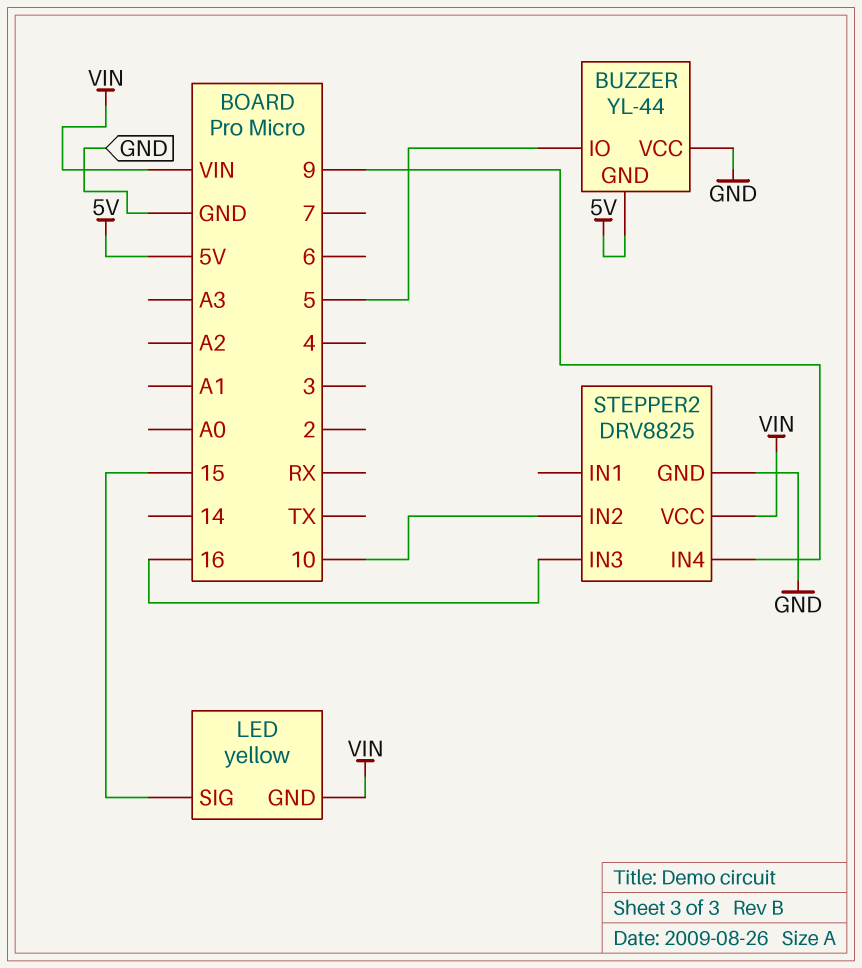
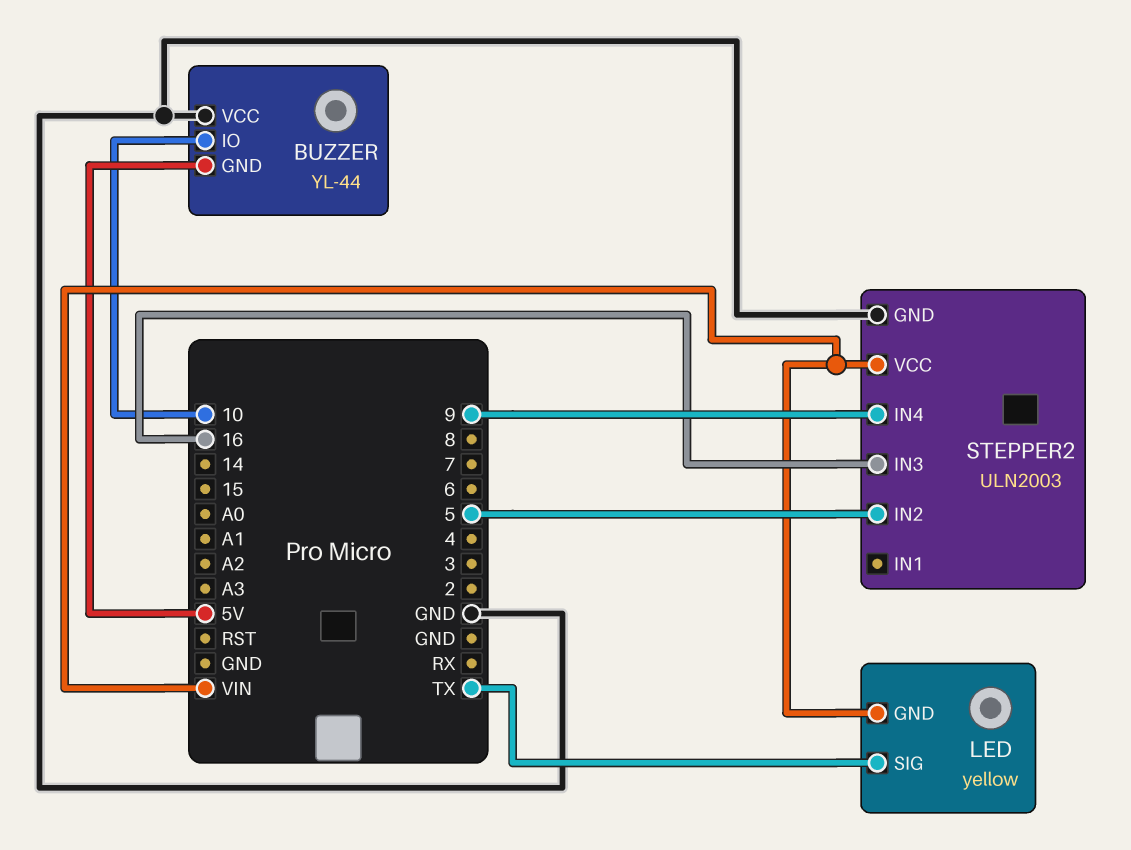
BUZZER pin IO: 5 -> 10
LED pin SIG: 15 -> TX
STEPPER2: DRV8825 -> ULN2003
STEPPER2 pin IN2: 10 -> 5

